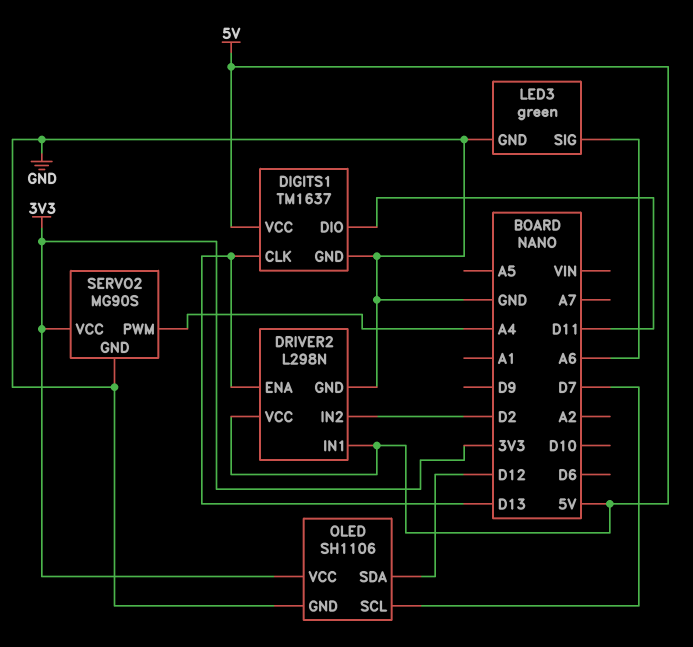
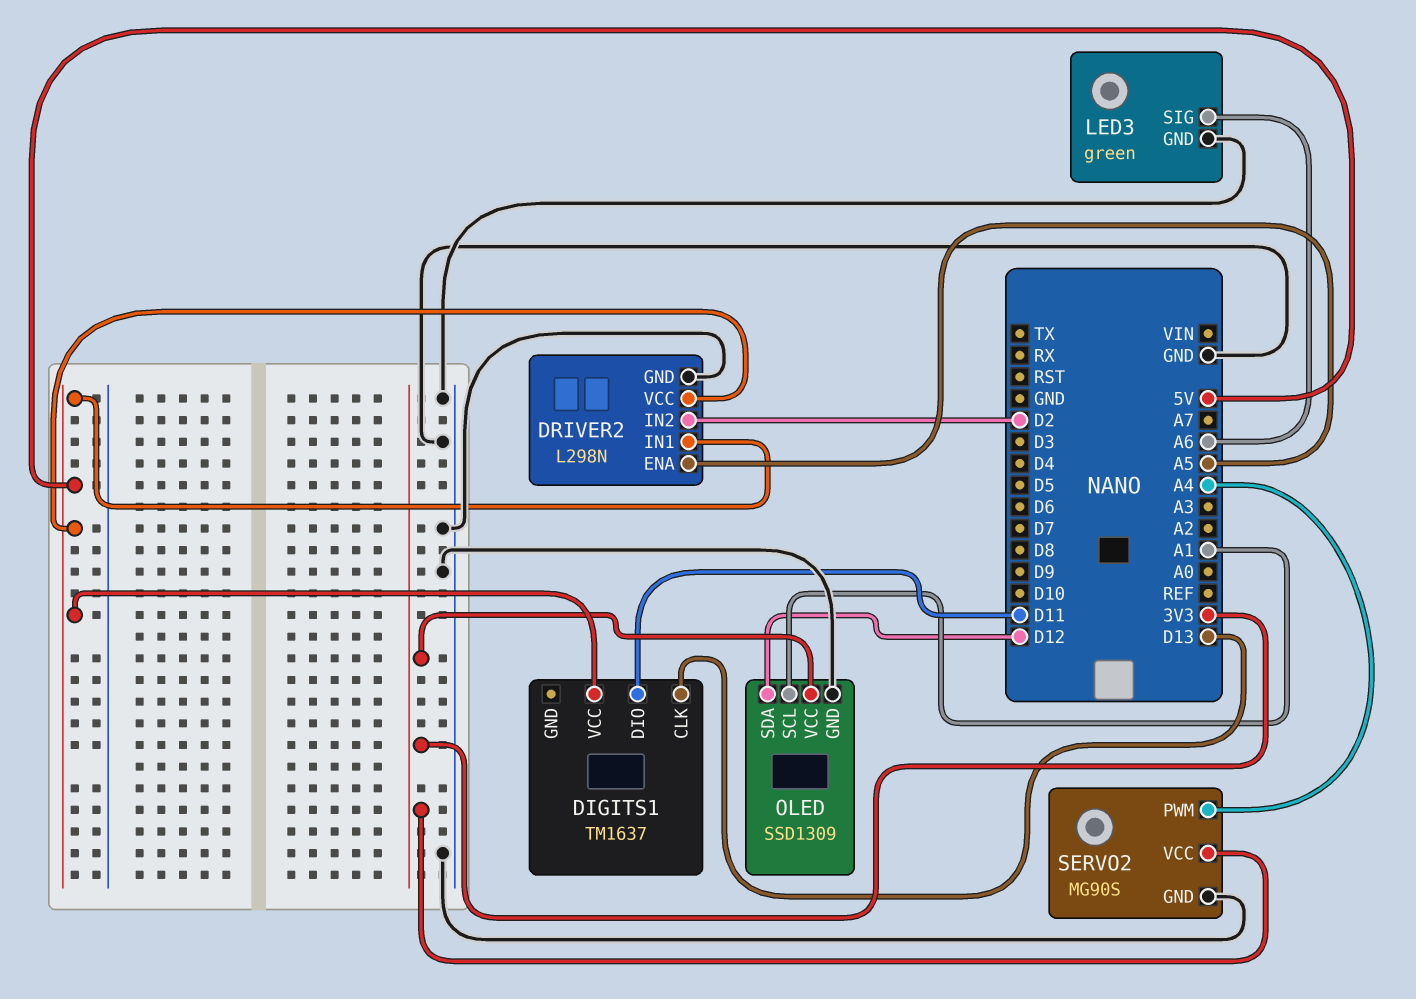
DIGITS1 pin GND: GND -> none
DRIVER2 pin ENA: D13 -> A5
OLED: SH1106 -> SSD1309
OLED pin SCL: D7 -> A1

